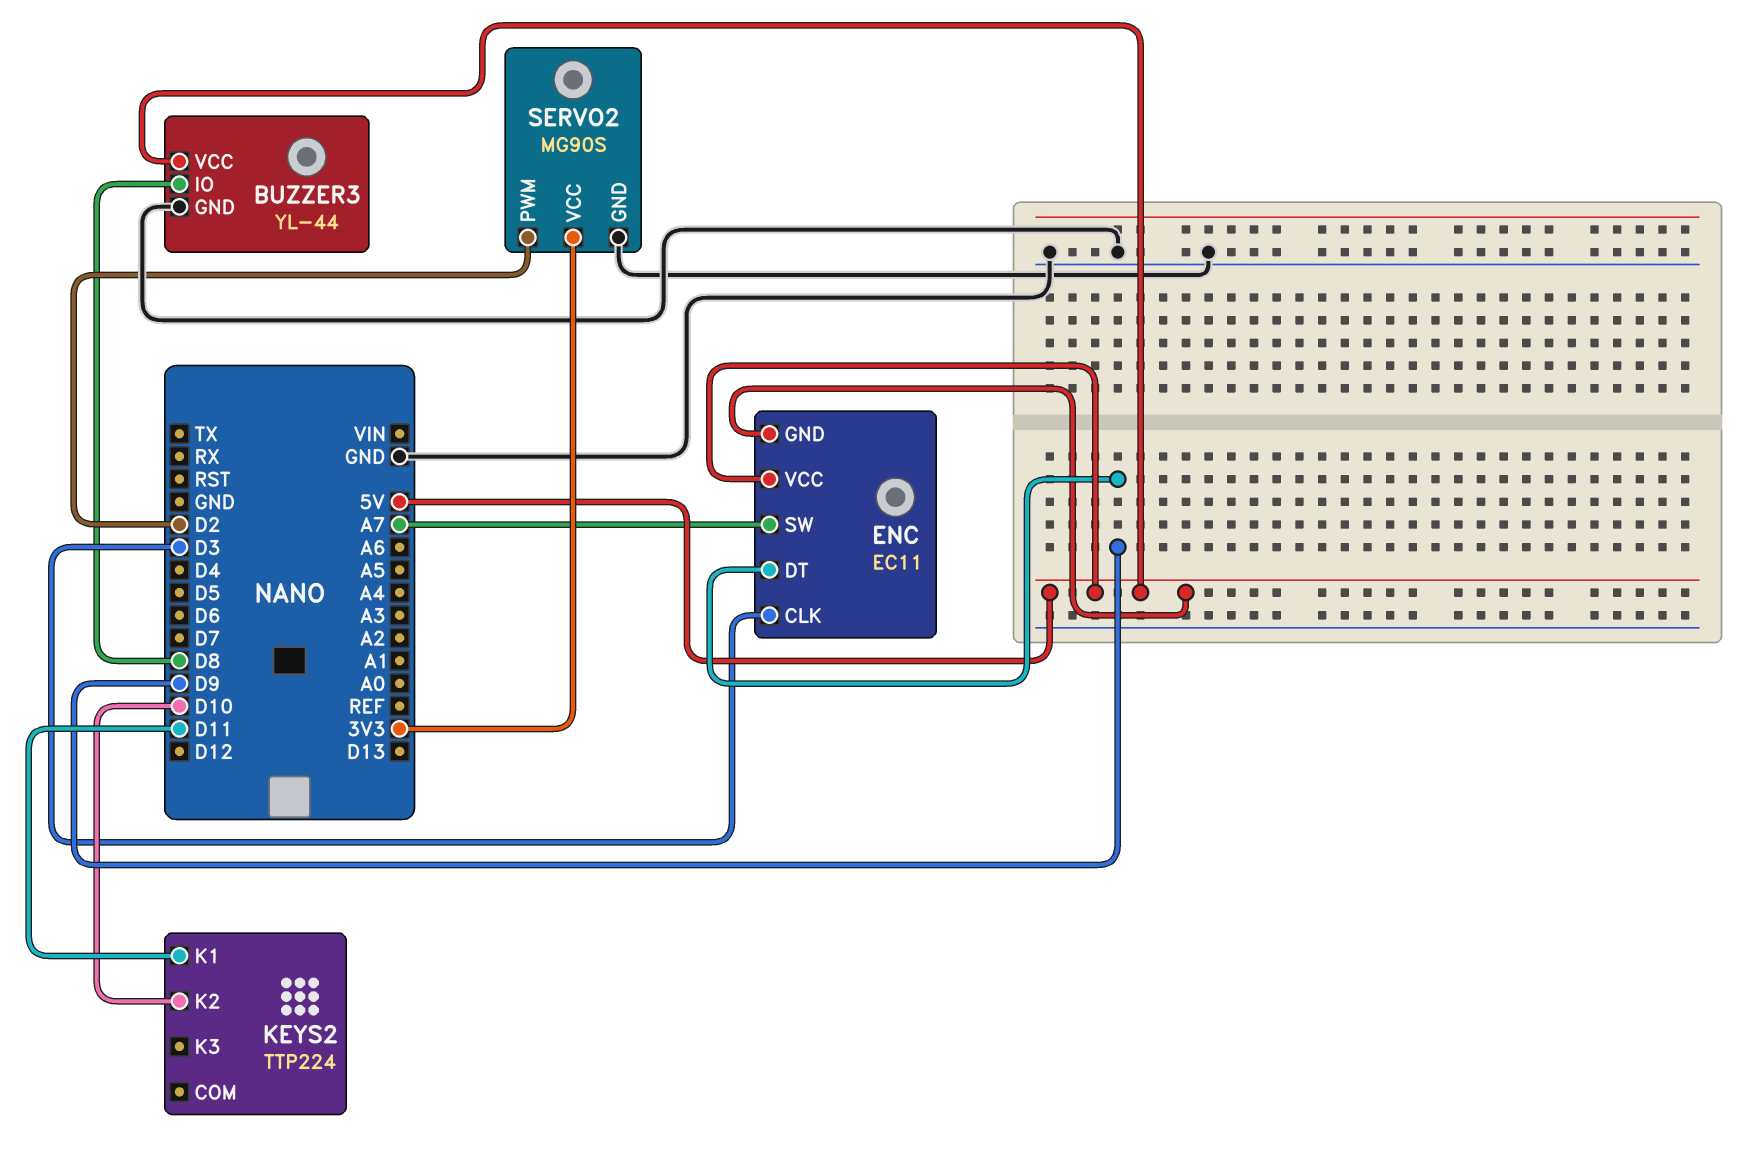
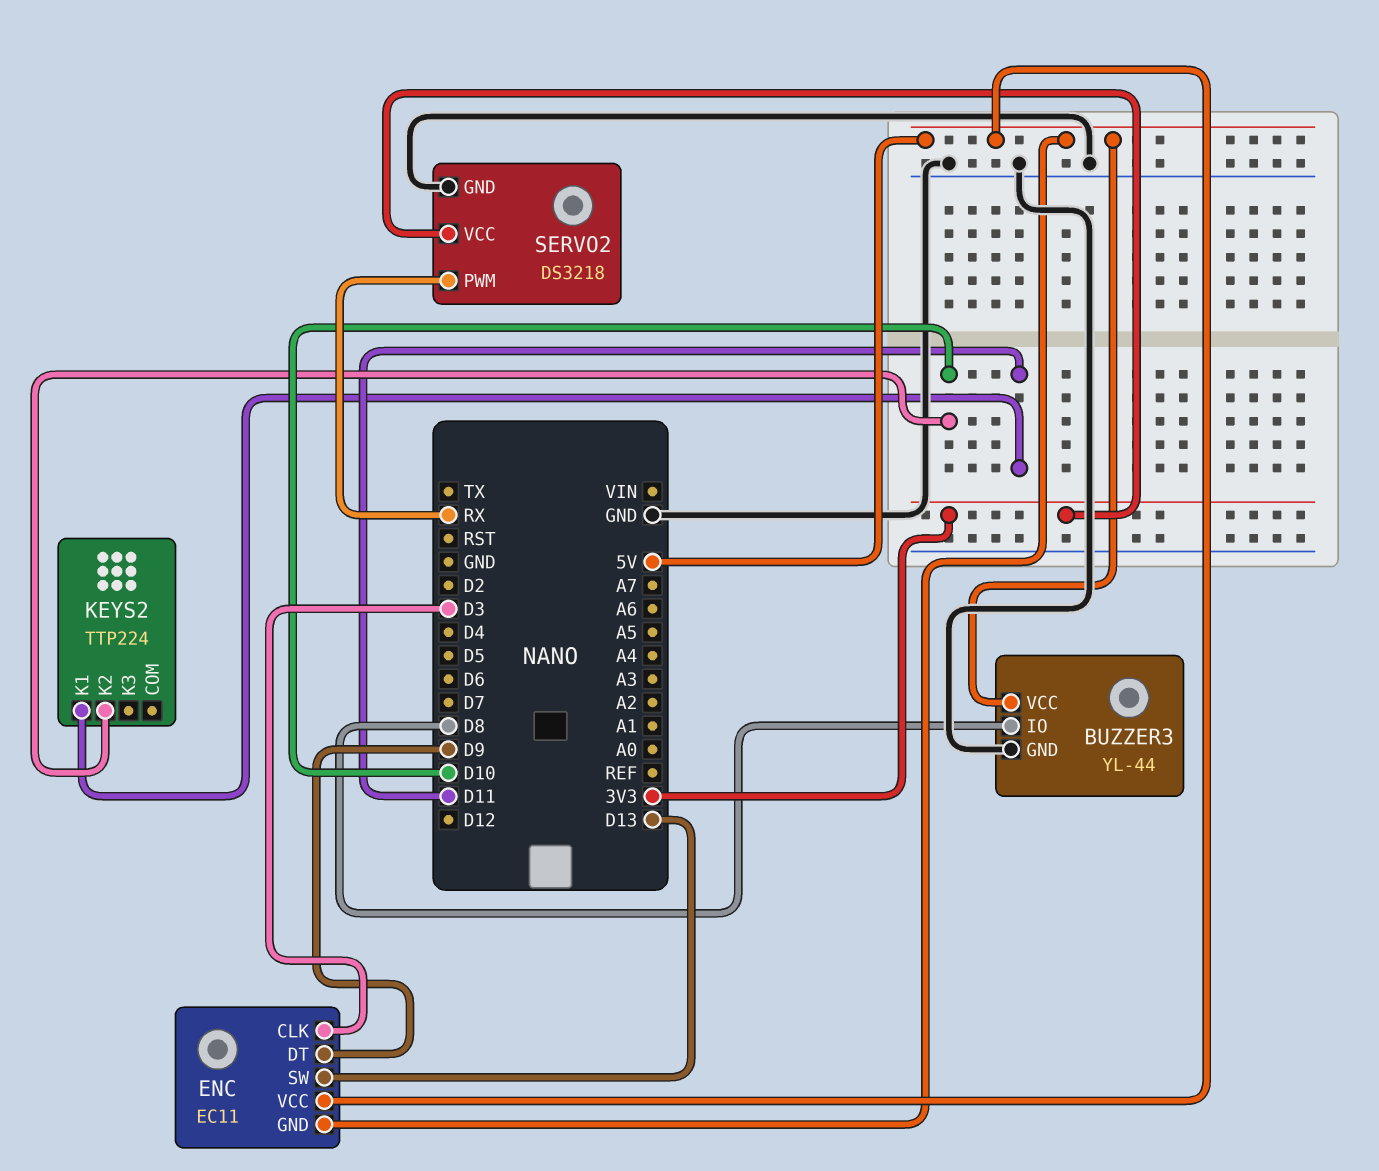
ENC pin SW: A7 -> D13
SERVO2: MG90S -> DS3218
SERVO2 pin PWM: D2 -> RX

